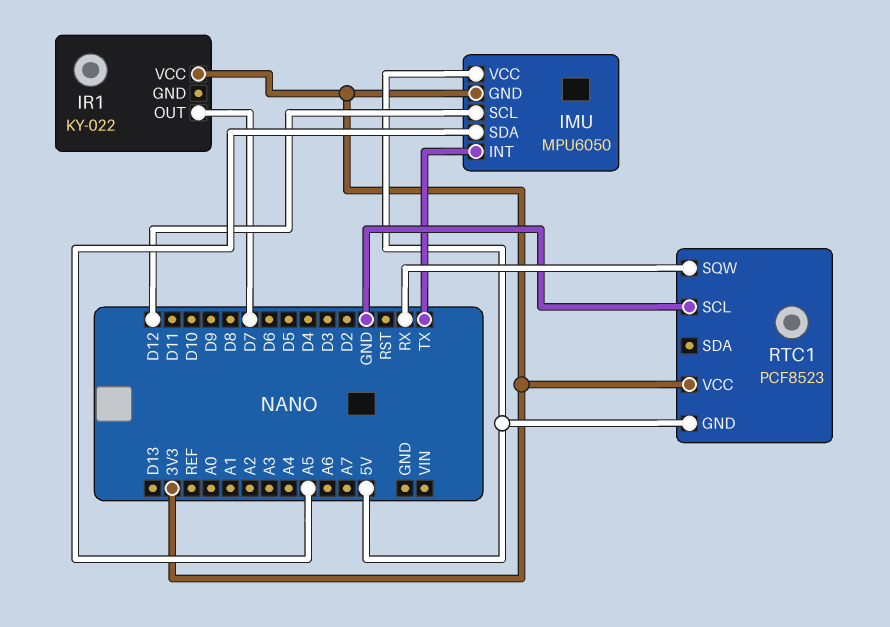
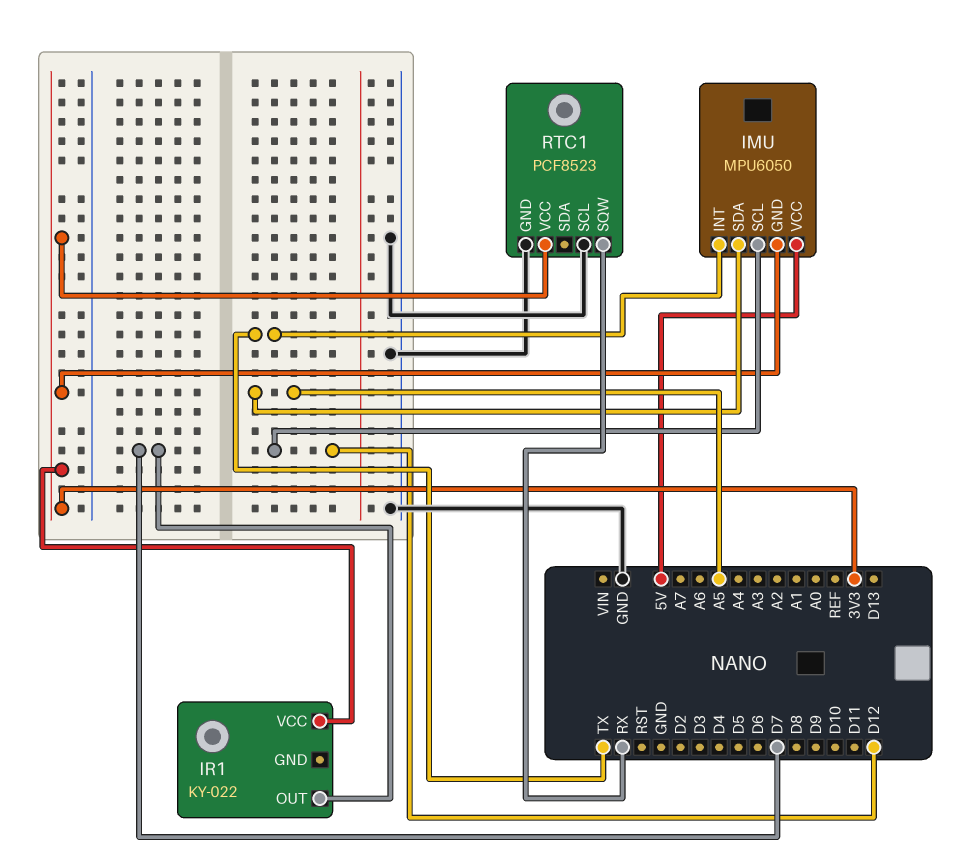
RTC1 pin GND: 5V -> GND

